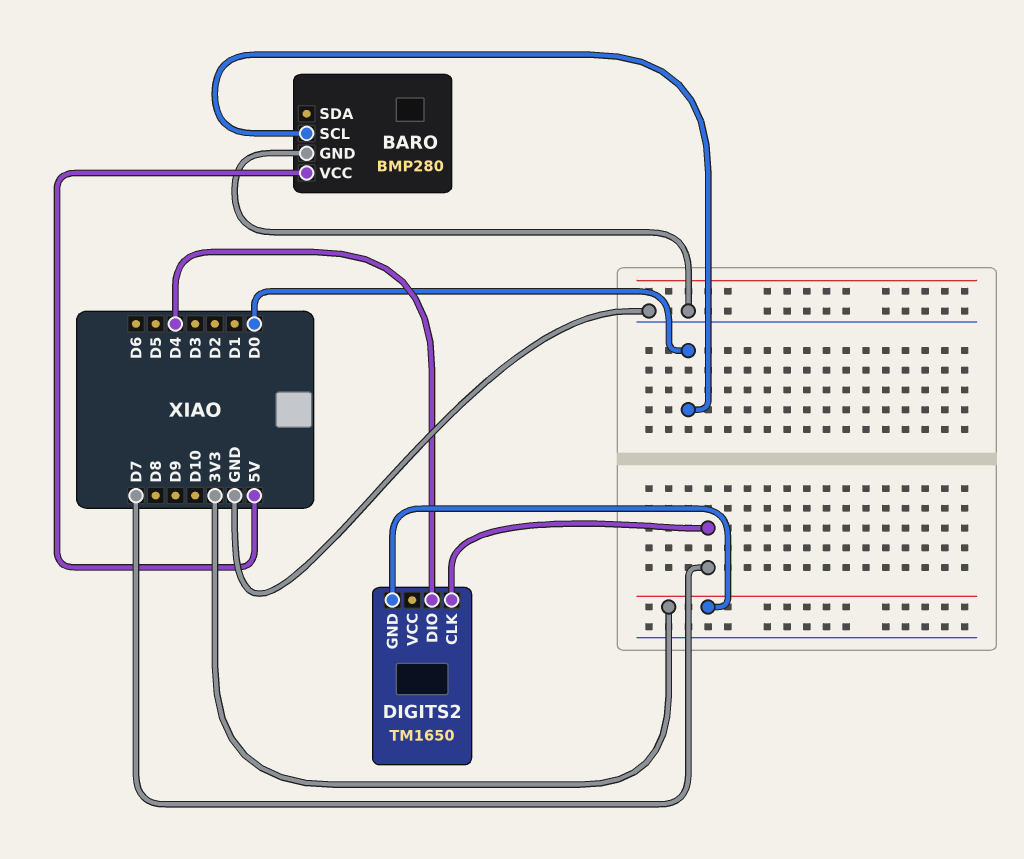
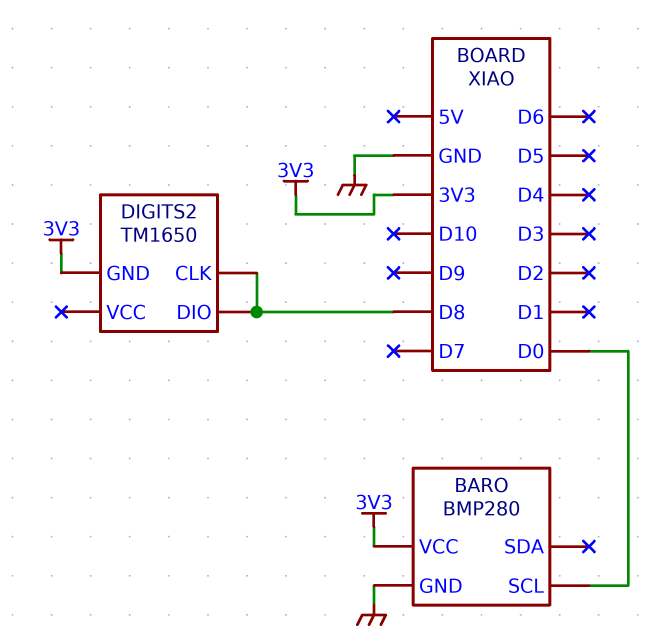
BARO pin VCC: 5V -> 3V3
DIGITS2 pin CLK: D7 -> D8
DIGITS2 pin DIO: D4 -> D8

